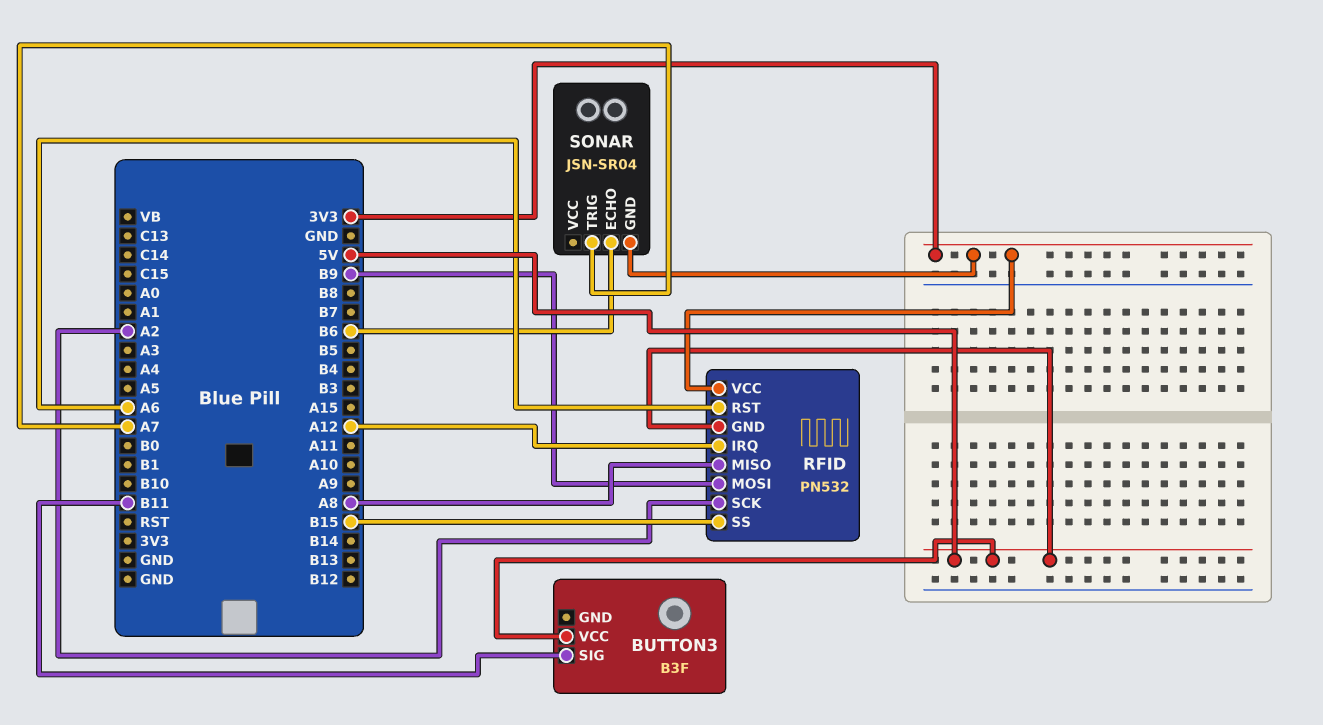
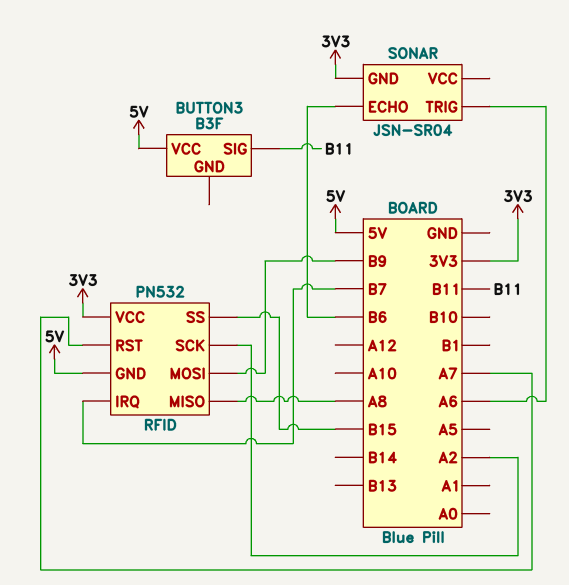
RFID pin IRQ: A12 -> B7
RFID pin RST: A6 -> A7
SONAR pin TRIG: A7 -> A6

